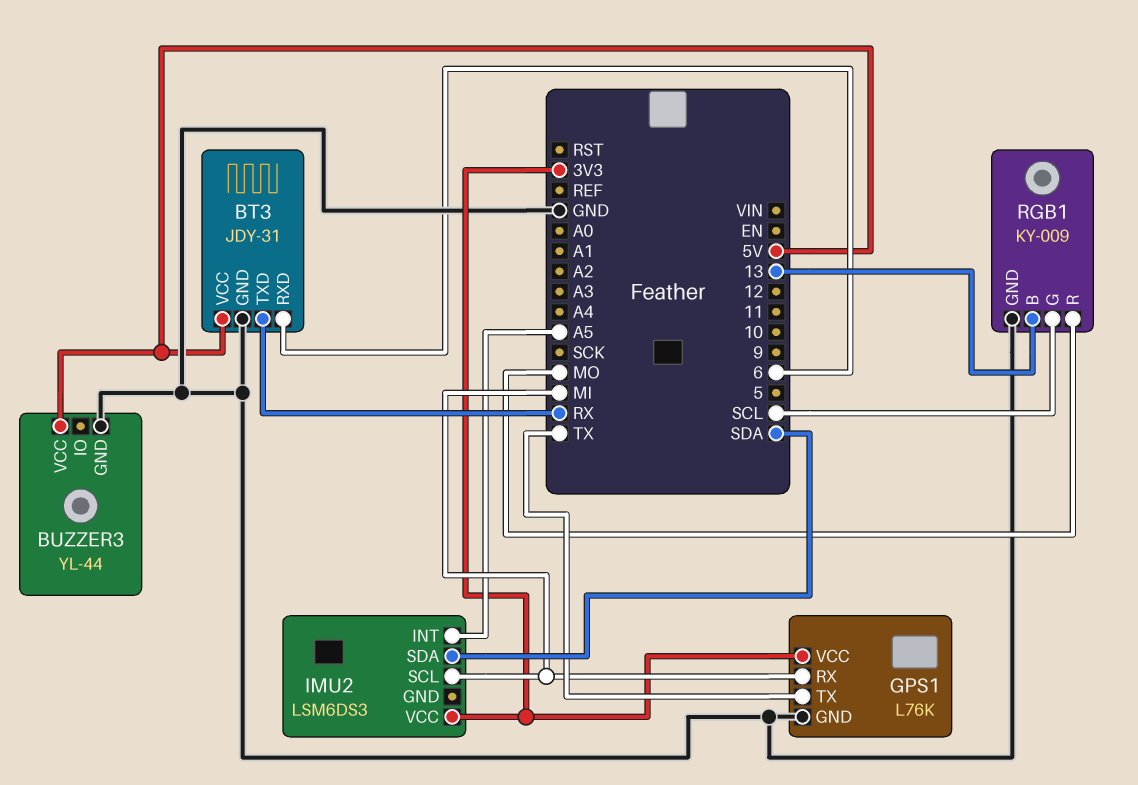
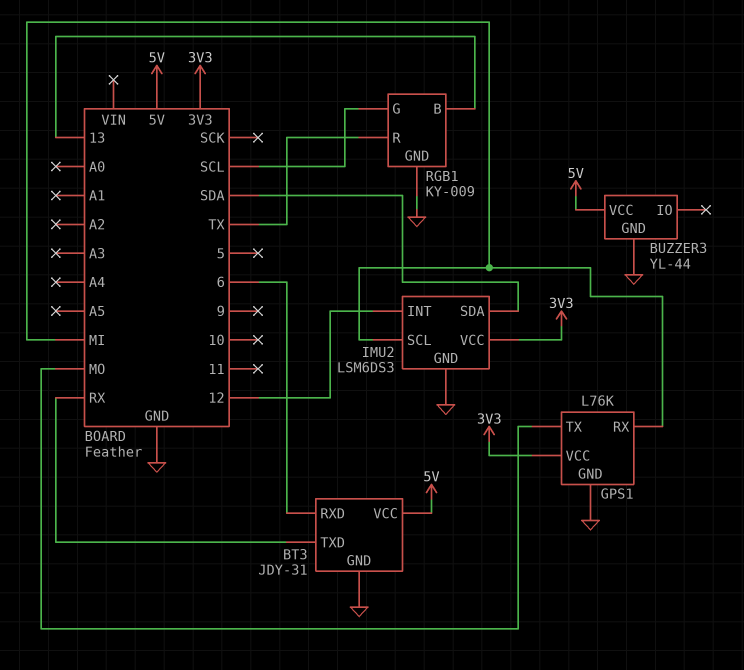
GPS1 pin TX: TX -> MO
IMU2 pin GND: none -> GND
IMU2 pin INT: A5 -> 12
RGB1 pin R: MO -> TX

